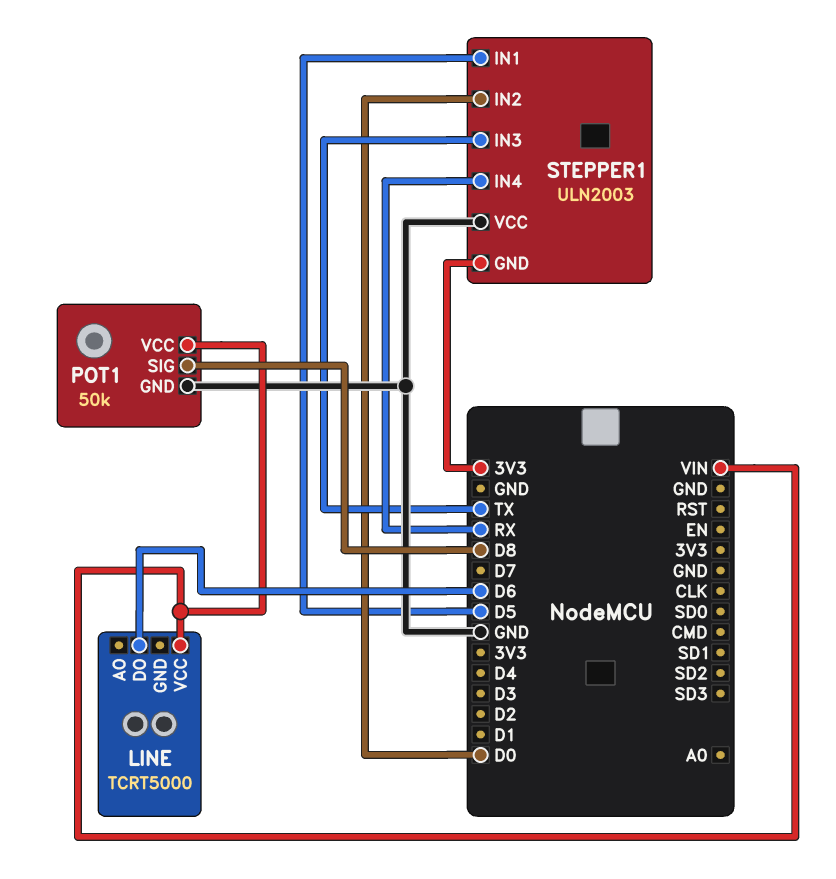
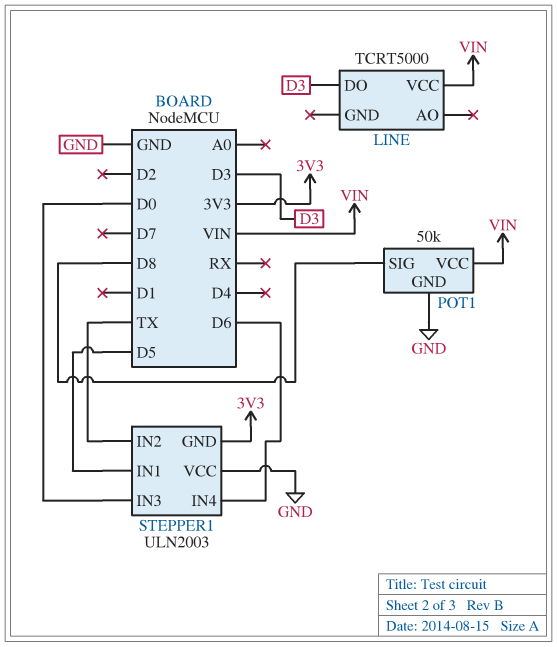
LINE pin DO: D6 -> D3
STEPPER1 pin IN2: D0 -> TX
STEPPER1 pin IN3: TX -> D0
STEPPER1 pin IN4: RX -> D6

